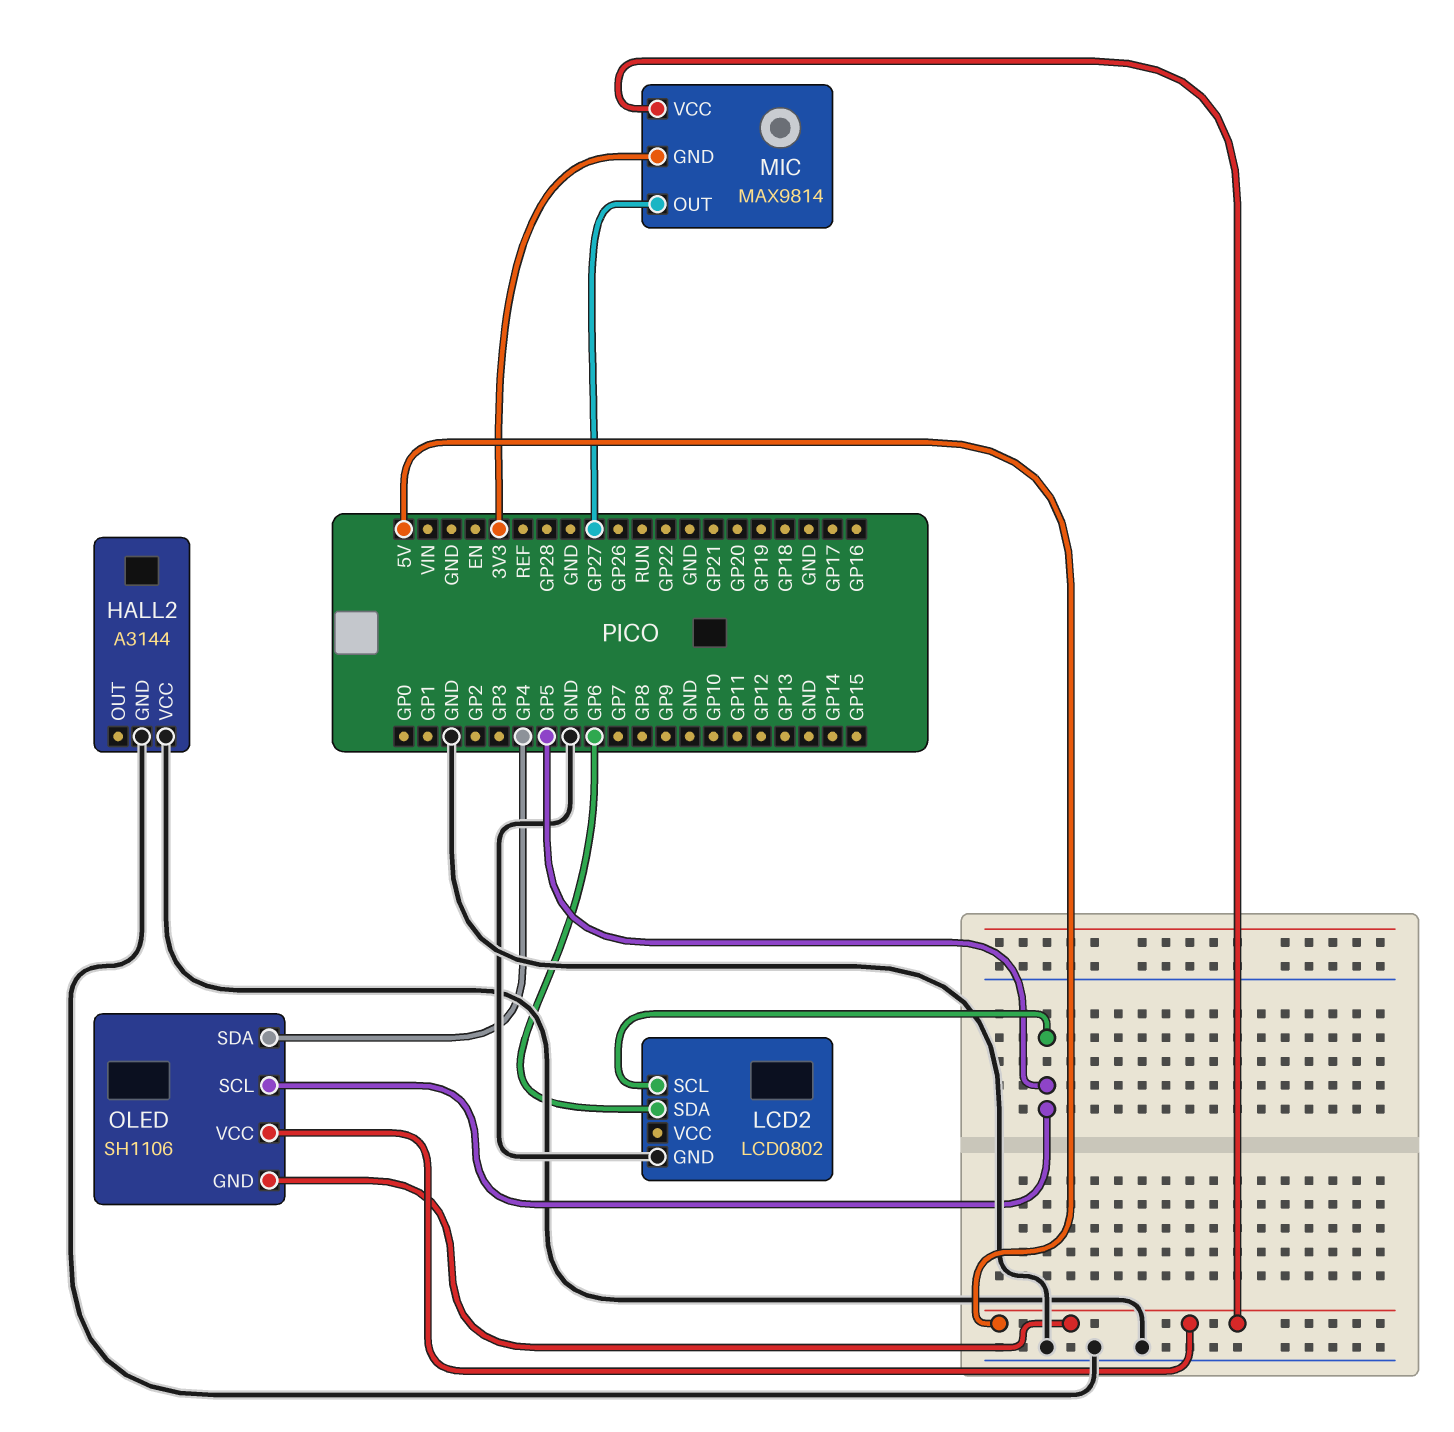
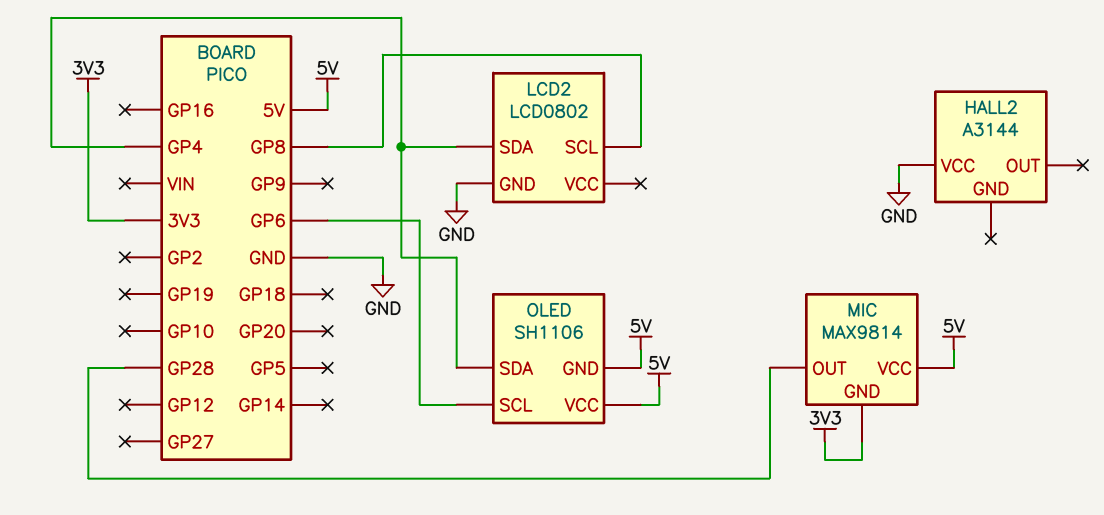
HALL2 pin GND: GND -> none
LCD2 pin SCL: GP5 -> GP8
LCD2 pin SDA: GP6 -> GP4
MIC pin OUT: GP27 -> GP28
OLED pin SCL: GP5 -> GP6

